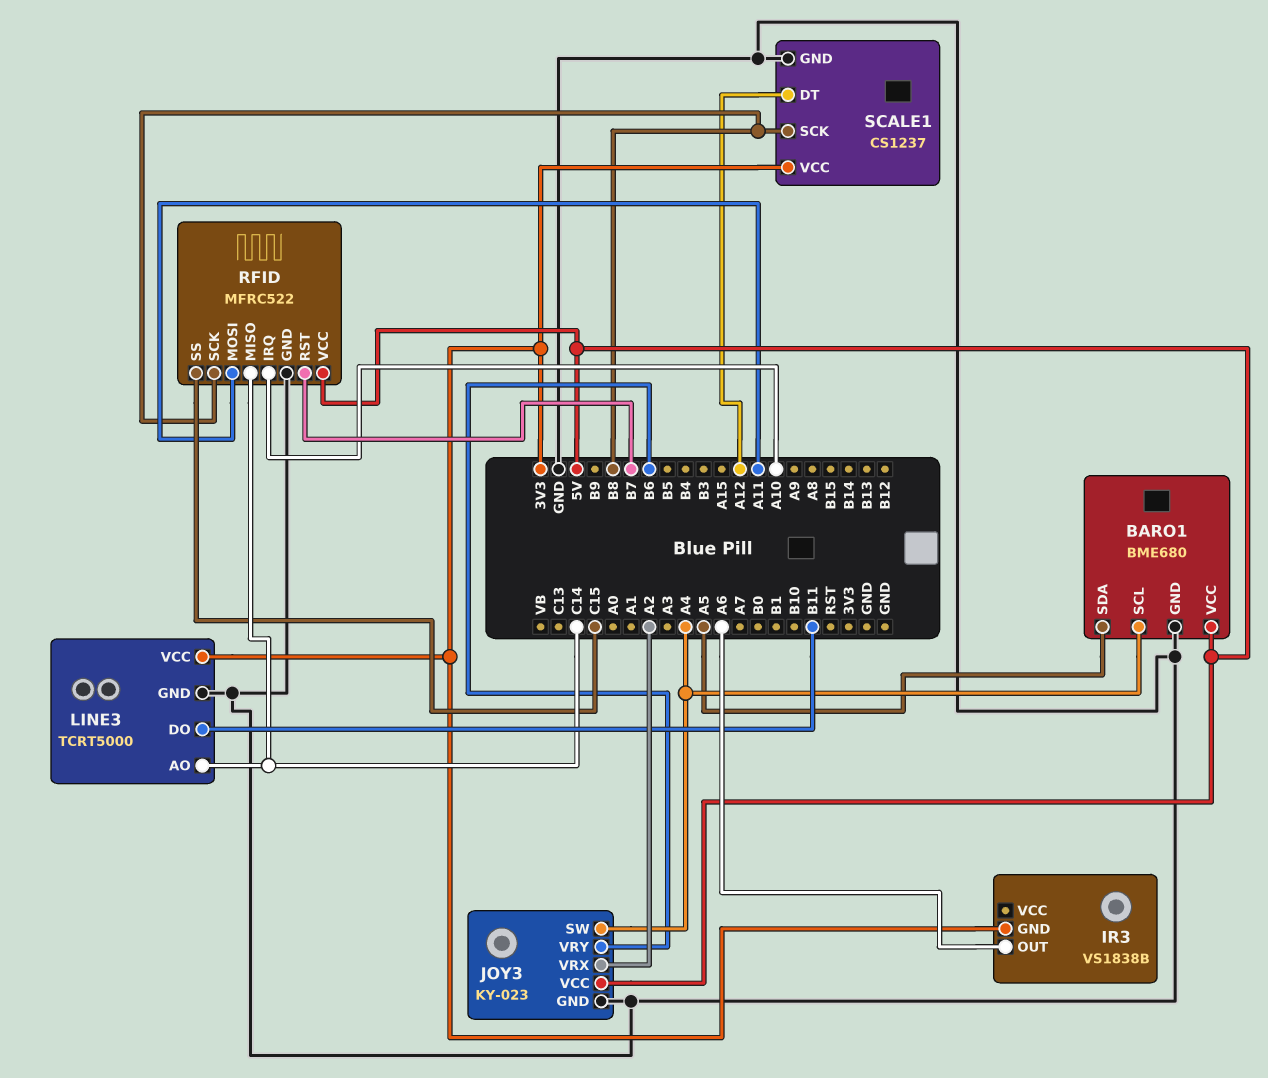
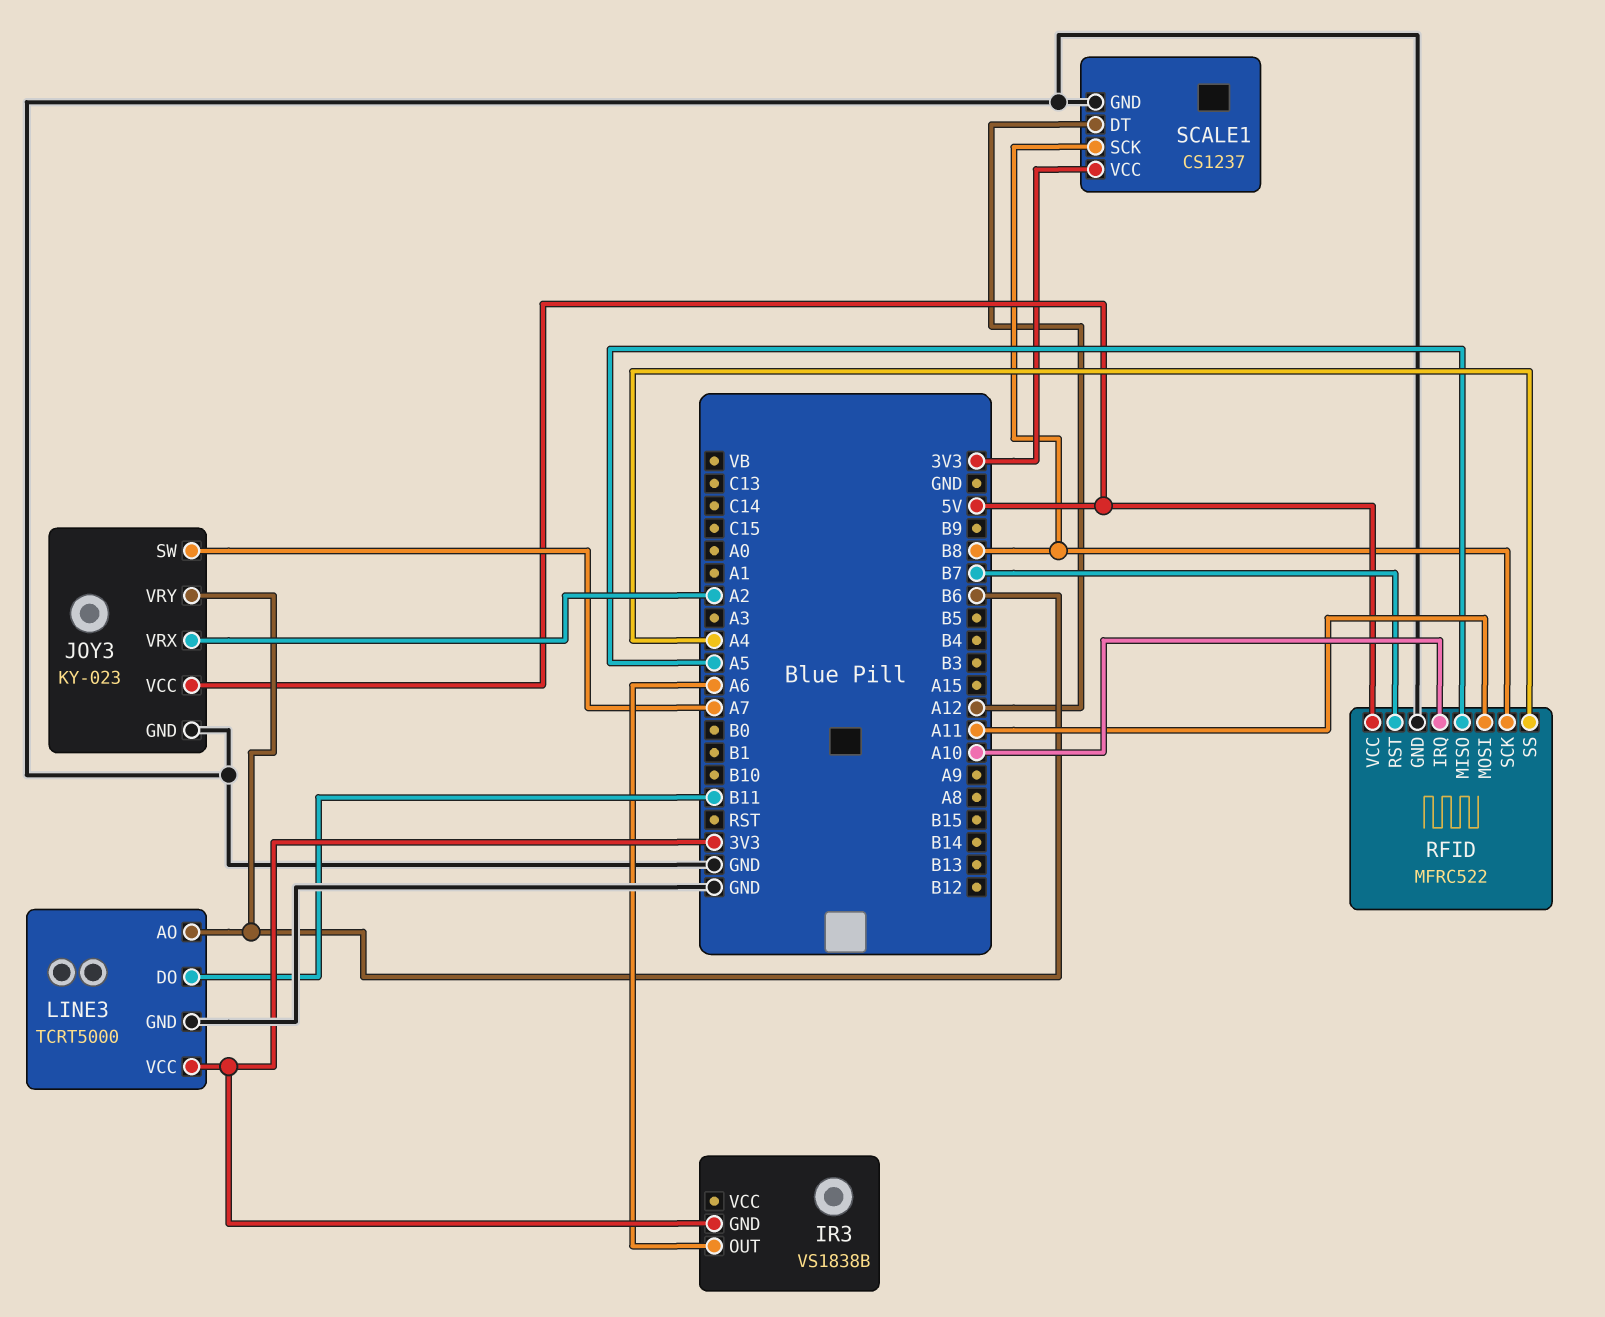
BARO1: BME680 -> none
BARO1 pin GND: GND -> none
BARO1 pin SCL: A4 -> none
BARO1 pin SDA: A5 -> none
BARO1 pin VCC: 5V -> none
JOY3 pin SW: A4 -> A7
LINE3 pin AO: C14 -> B6
RFID pin MISO: C14 -> A5
RFID pin SS: C15 -> A4

